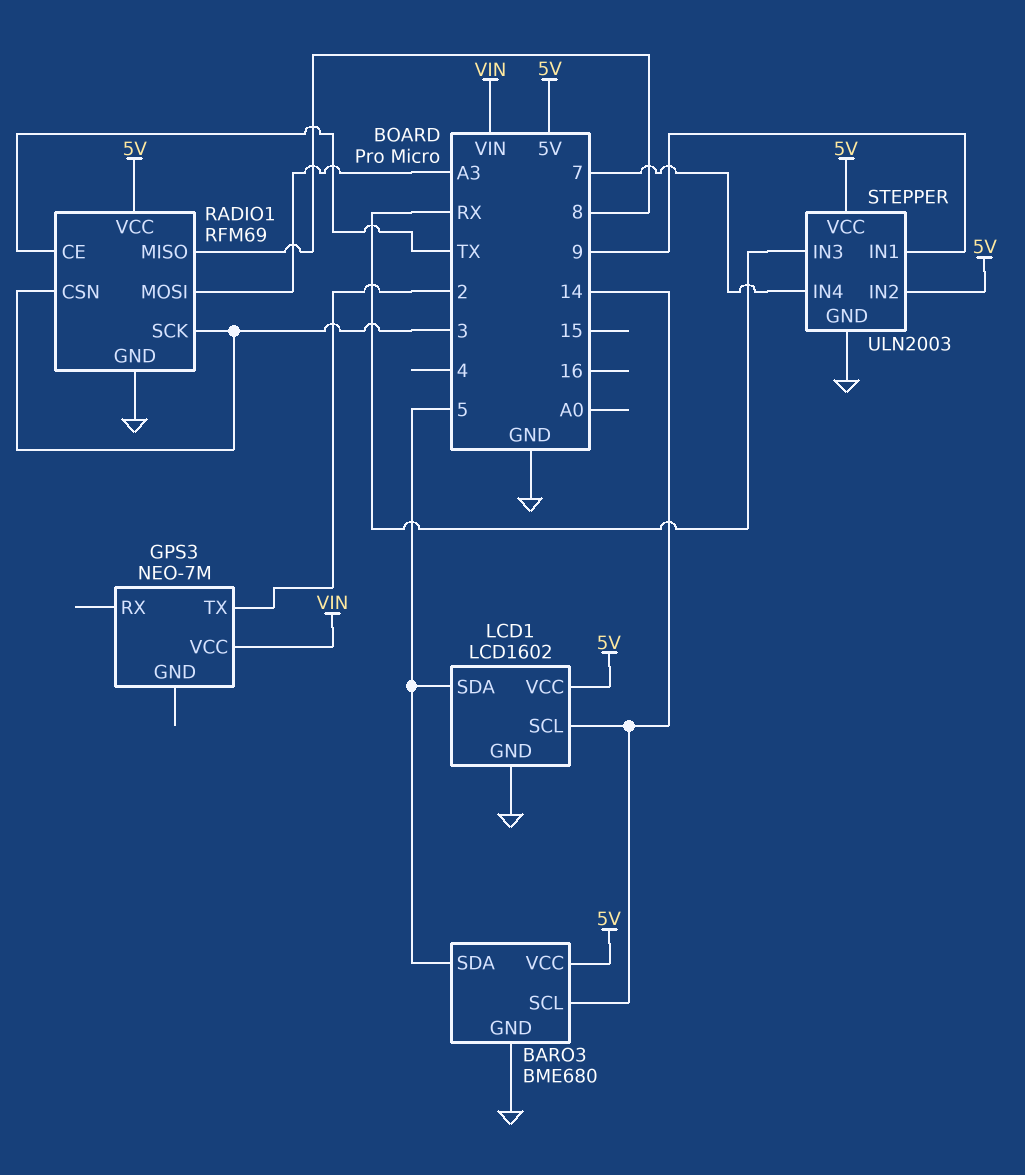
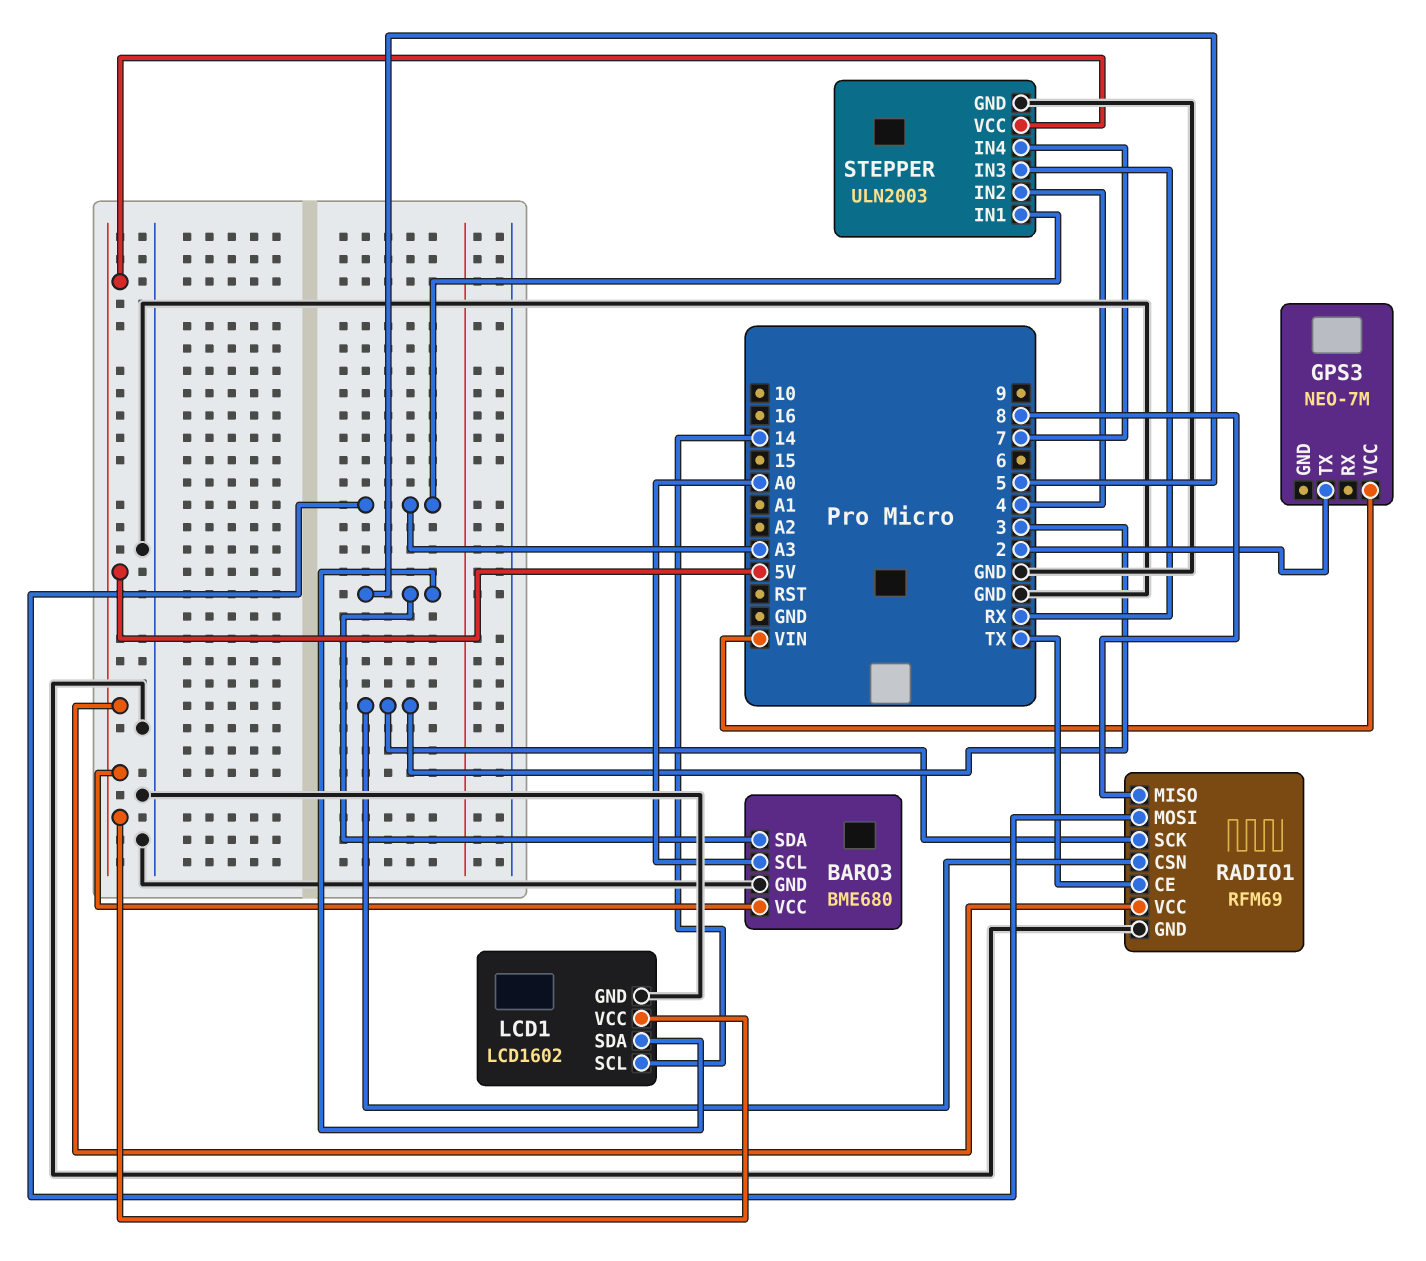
BARO3 pin SCL: 14 -> A0
STEPPER pin IN1: 9 -> A3
STEPPER pin IN2: 5V -> 4

